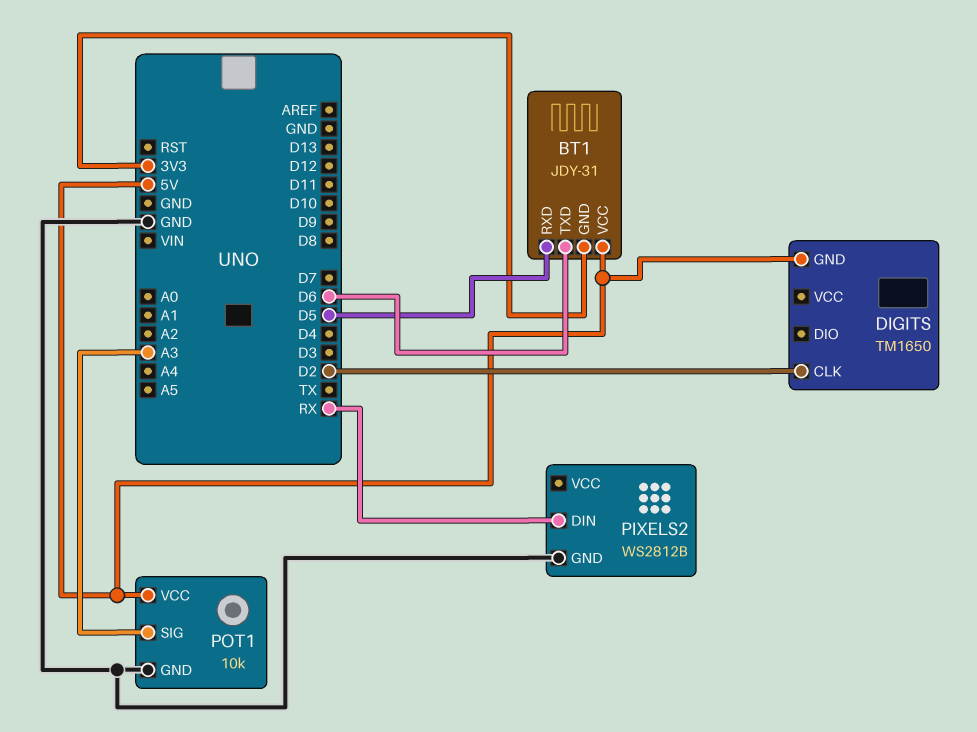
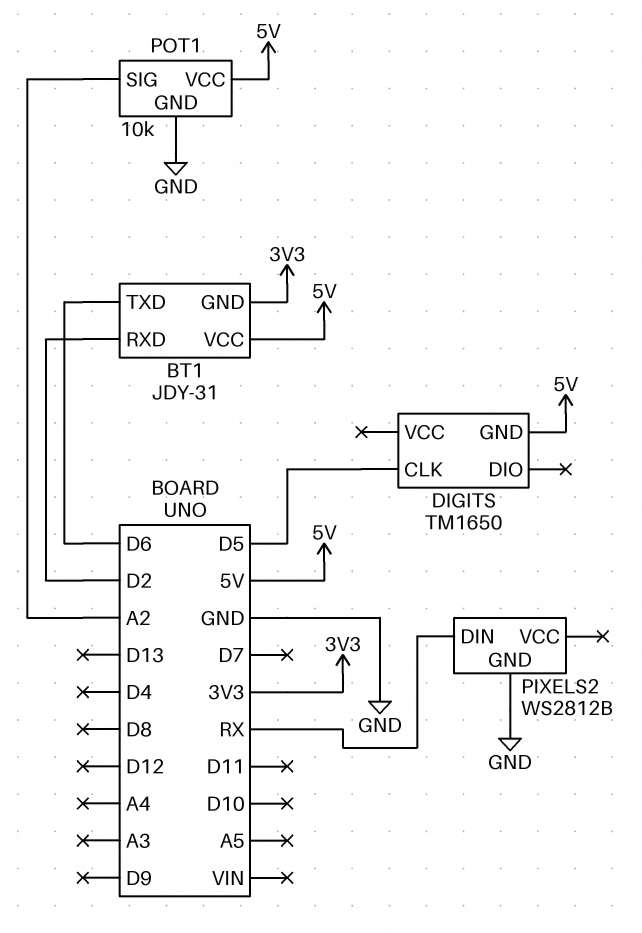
BT1 pin RXD: D5 -> D2
DIGITS pin CLK: D2 -> D5
POT1 pin SIG: A3 -> A2

